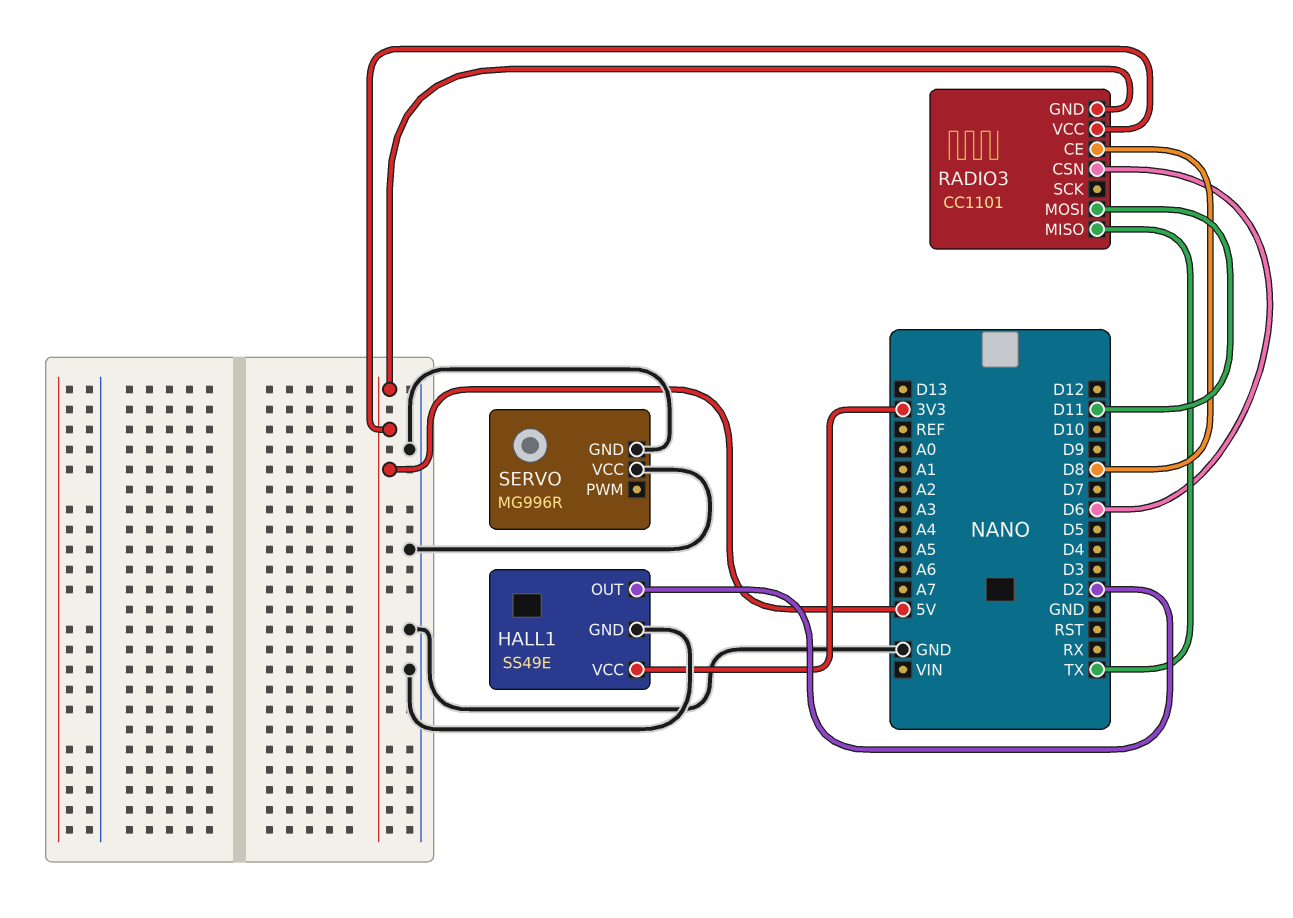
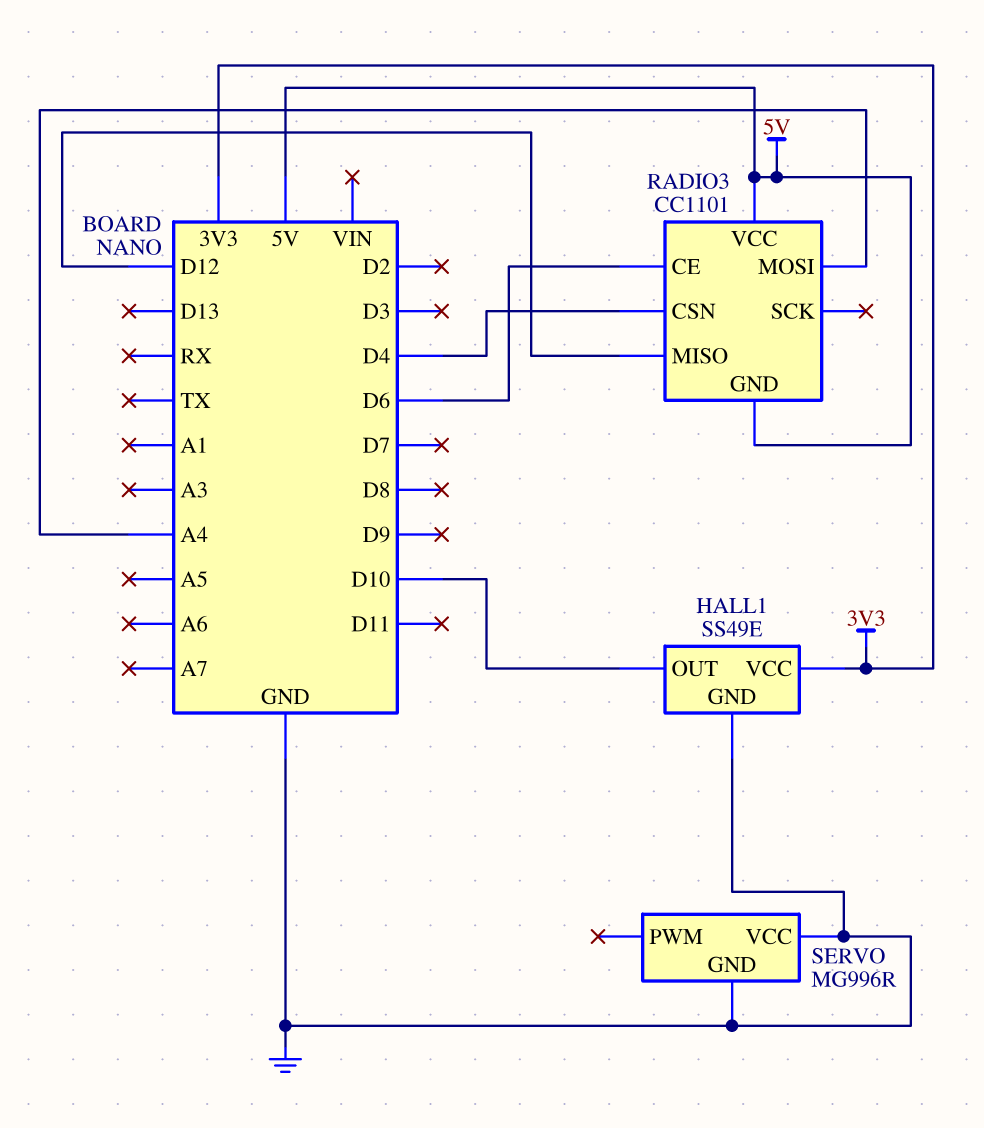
HALL1 pin OUT: D2 -> D10
RADIO3 pin CE: D8 -> D6
RADIO3 pin CSN: D6 -> D4
RADIO3 pin MISO: TX -> D12
RADIO3 pin MOSI: D11 -> A4

